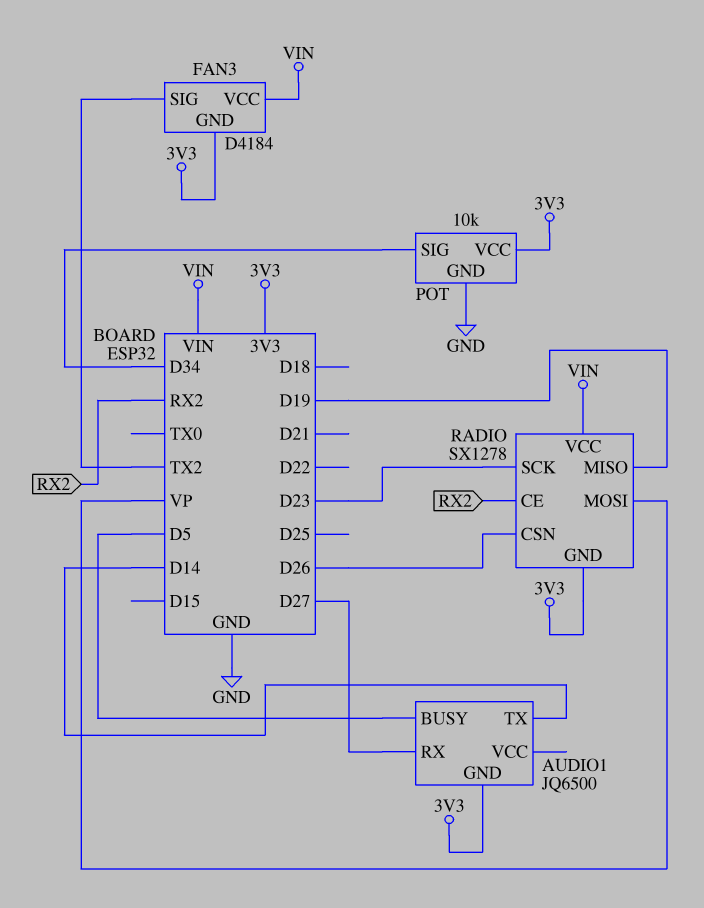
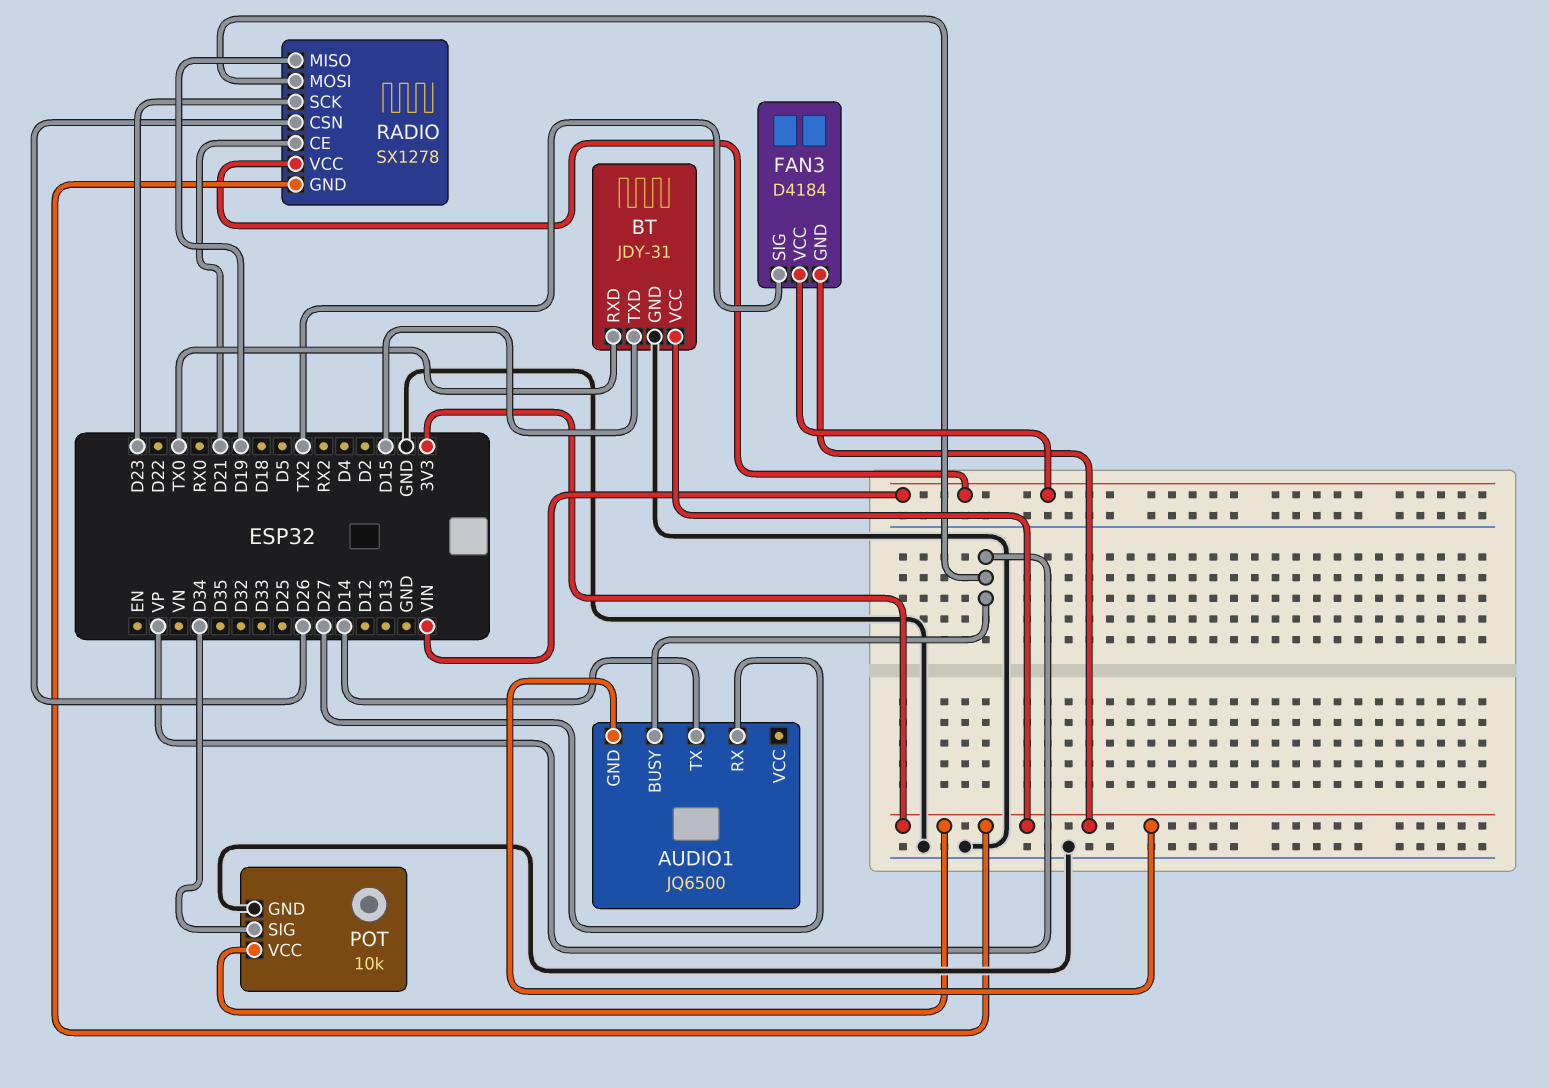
AUDIO1 pin BUSY: D5 -> VP
BT: none -> JDY-31
BT pin GND: none -> GND
BT pin RXD: none -> TX0
BT pin TXD: none -> D15
BT pin VCC: none -> 3V3
RADIO pin CE: RX2 -> D21

